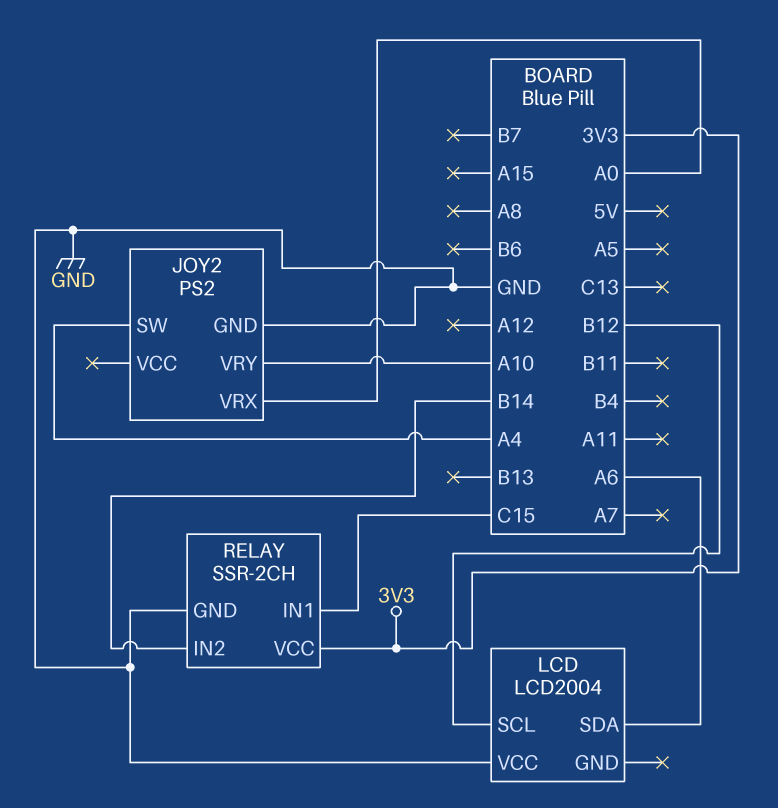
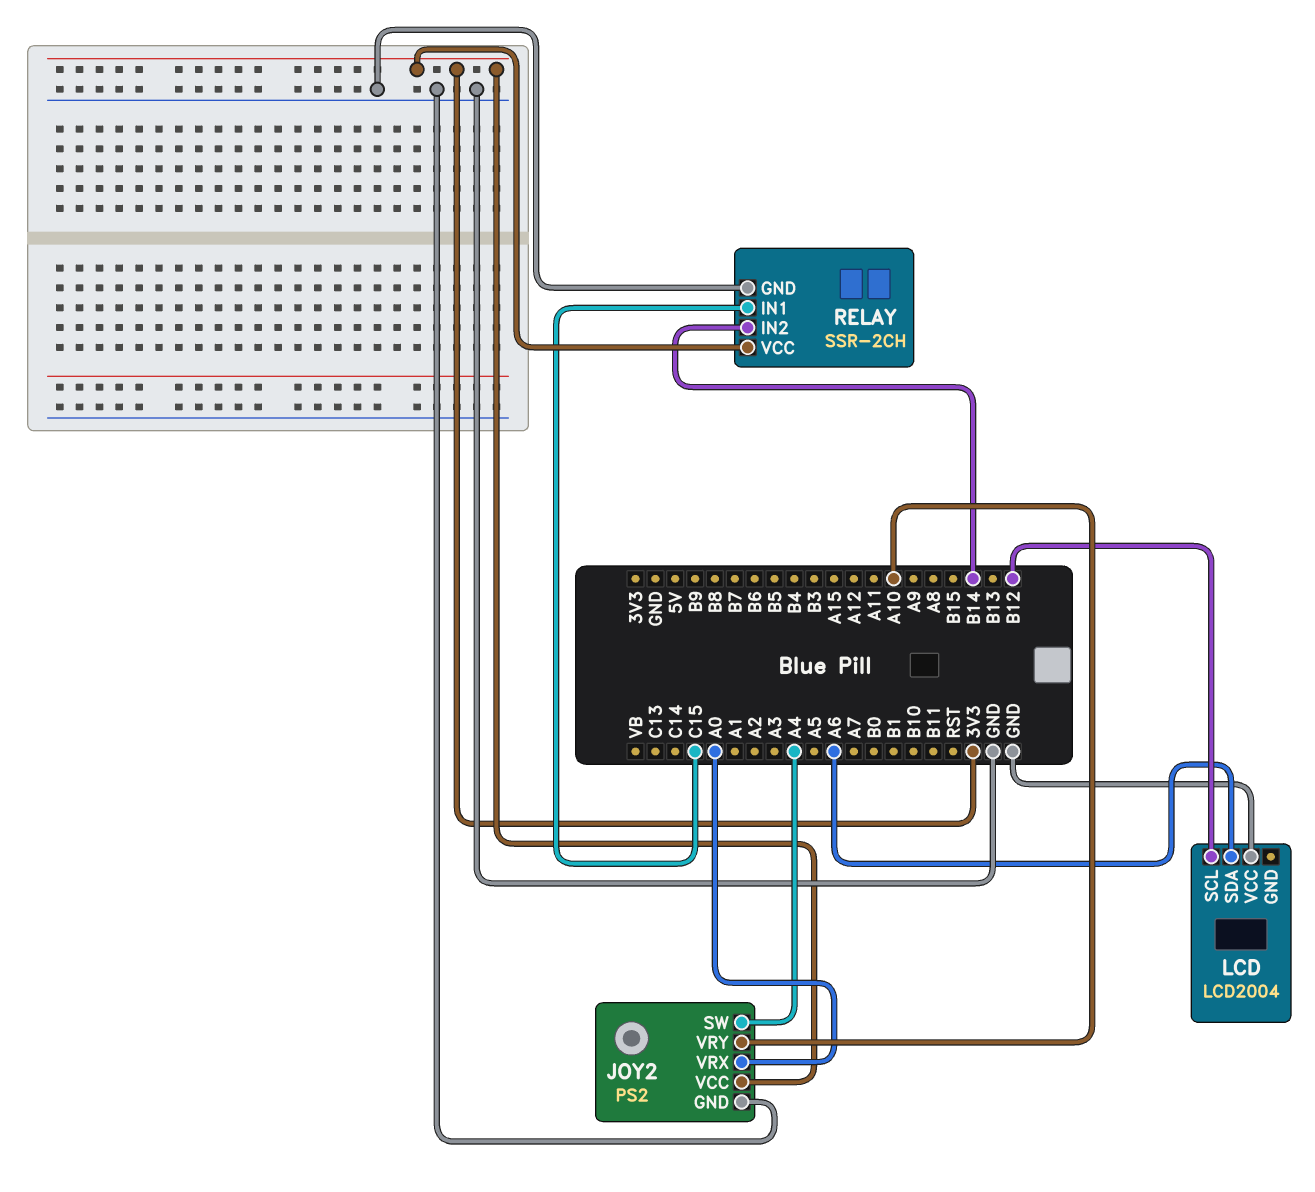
JOY2 pin VCC: none -> 3V3

